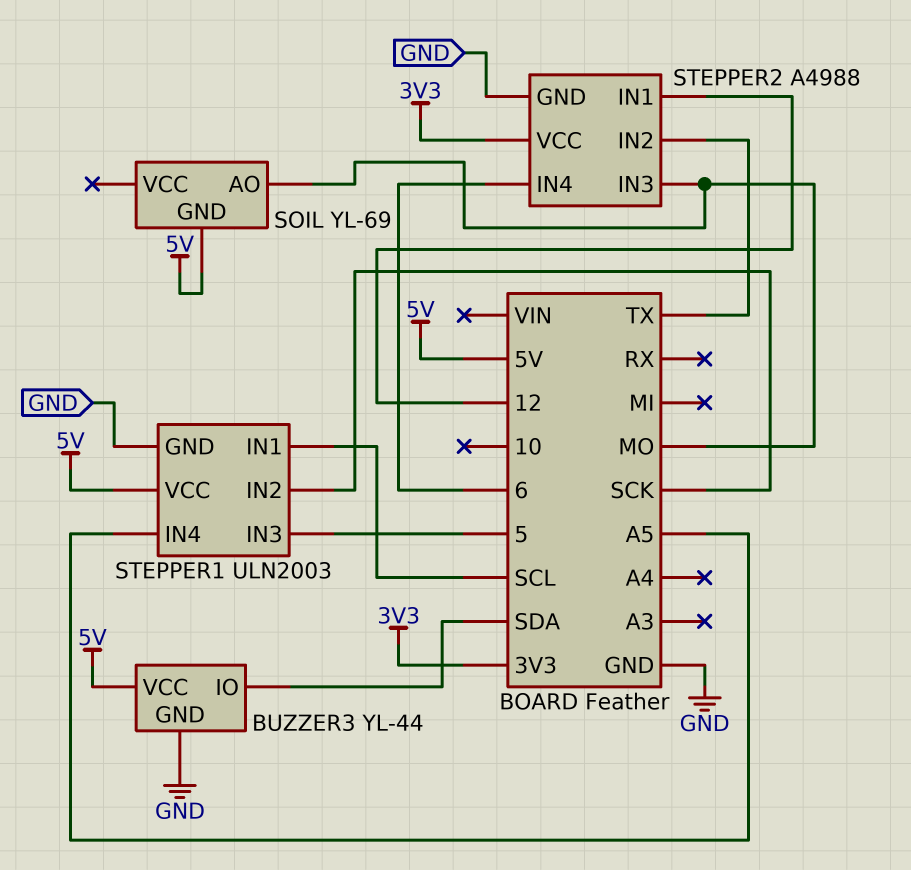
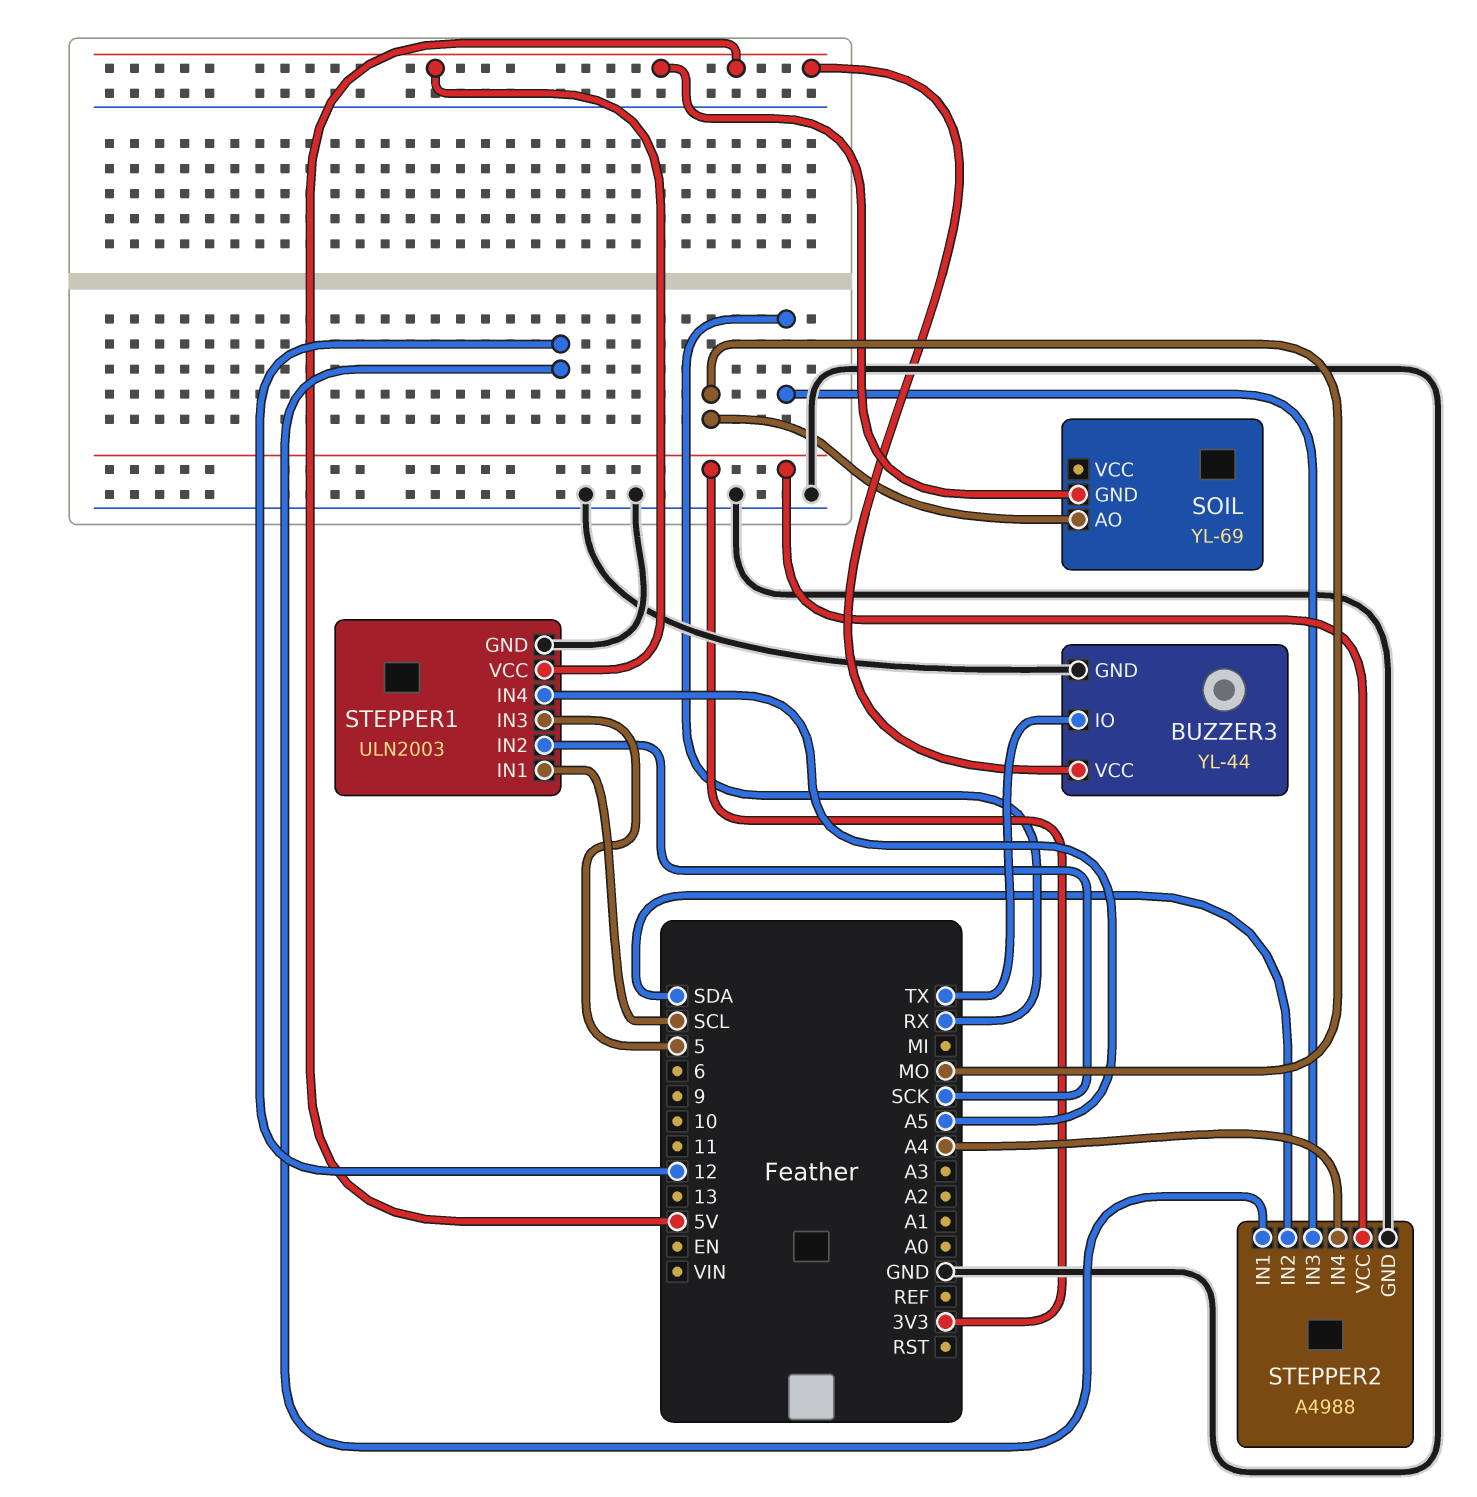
BUZZER3 pin IO: SDA -> TX
STEPPER2 pin IN2: TX -> SDA
STEPPER2 pin IN3: MO -> RX
STEPPER2 pin IN4: 6 -> A4

